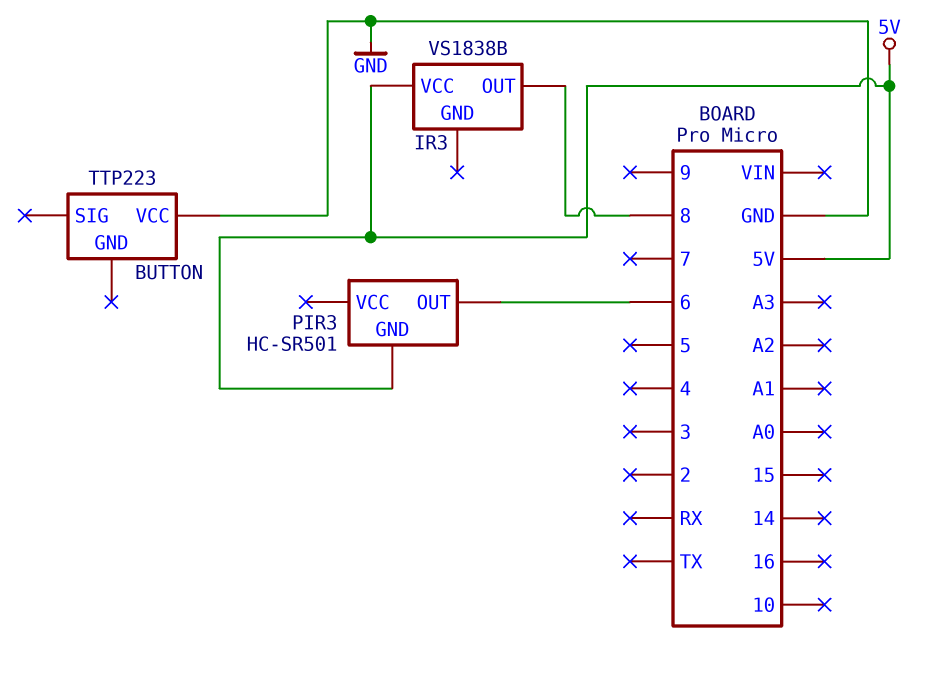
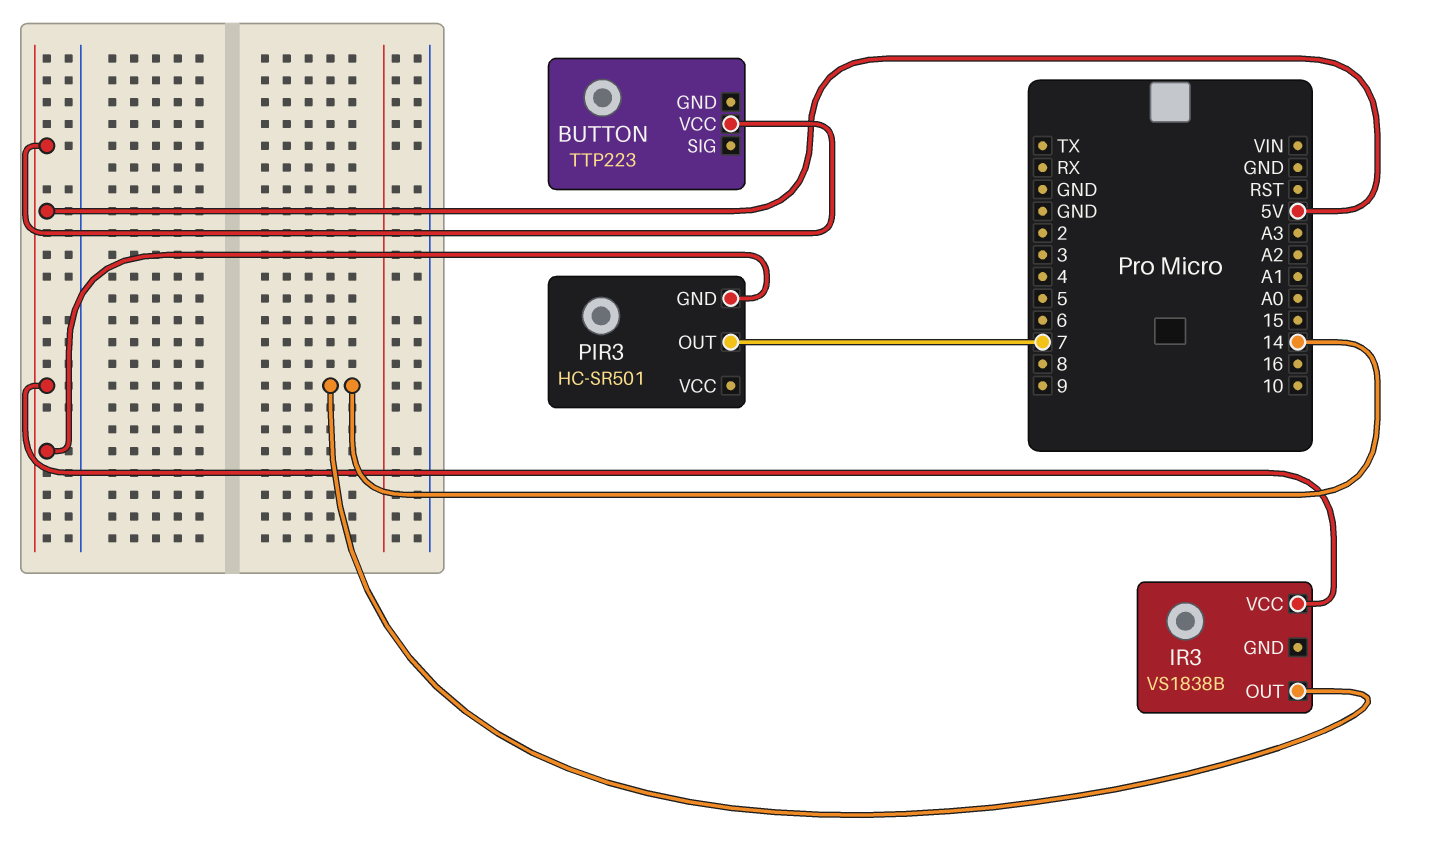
BUTTON pin VCC: GND -> 5V
IR3 pin OUT: 8 -> 14
PIR3 pin OUT: 6 -> 7

